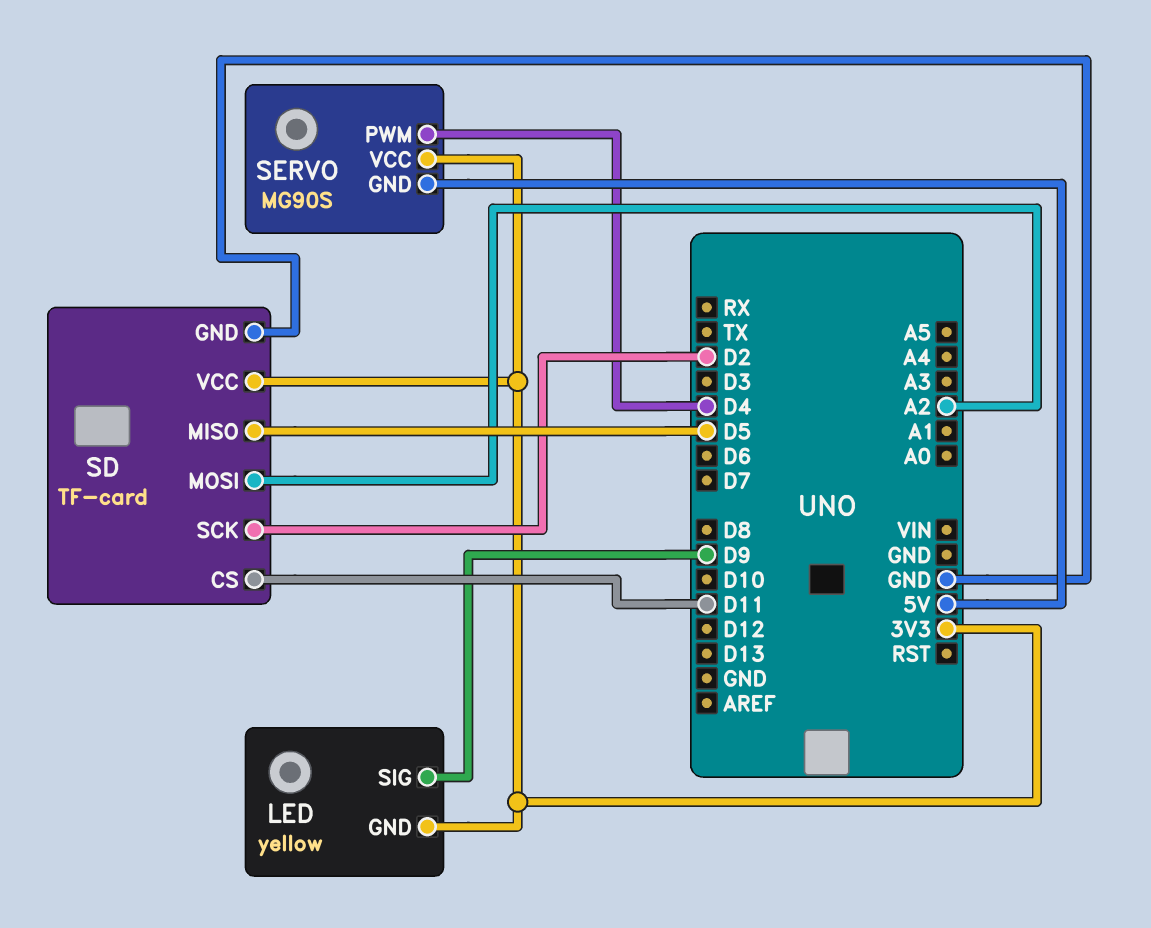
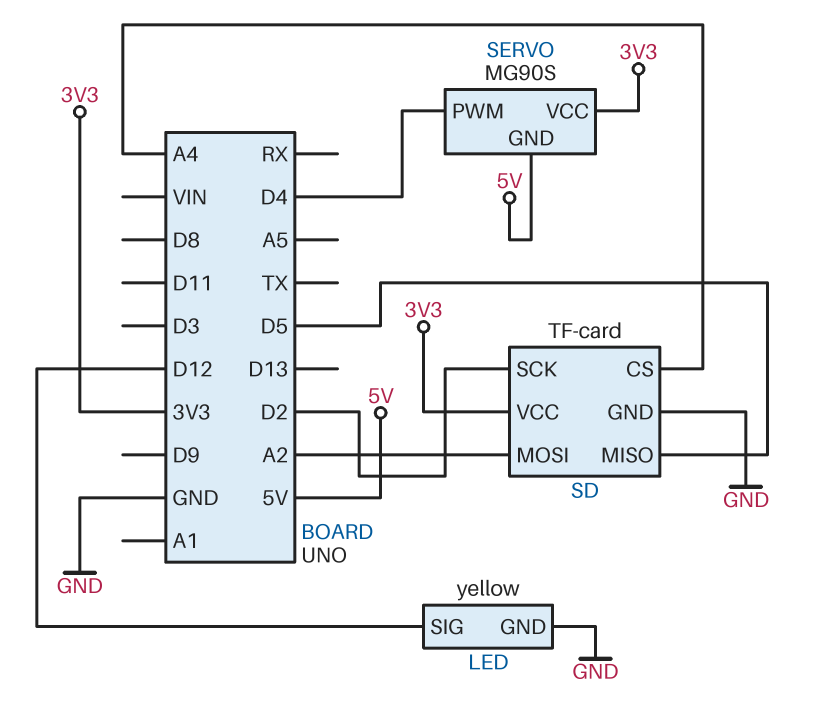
LED pin GND: 3V3 -> GND
LED pin SIG: D9 -> D12
SD pin CS: D11 -> A4

